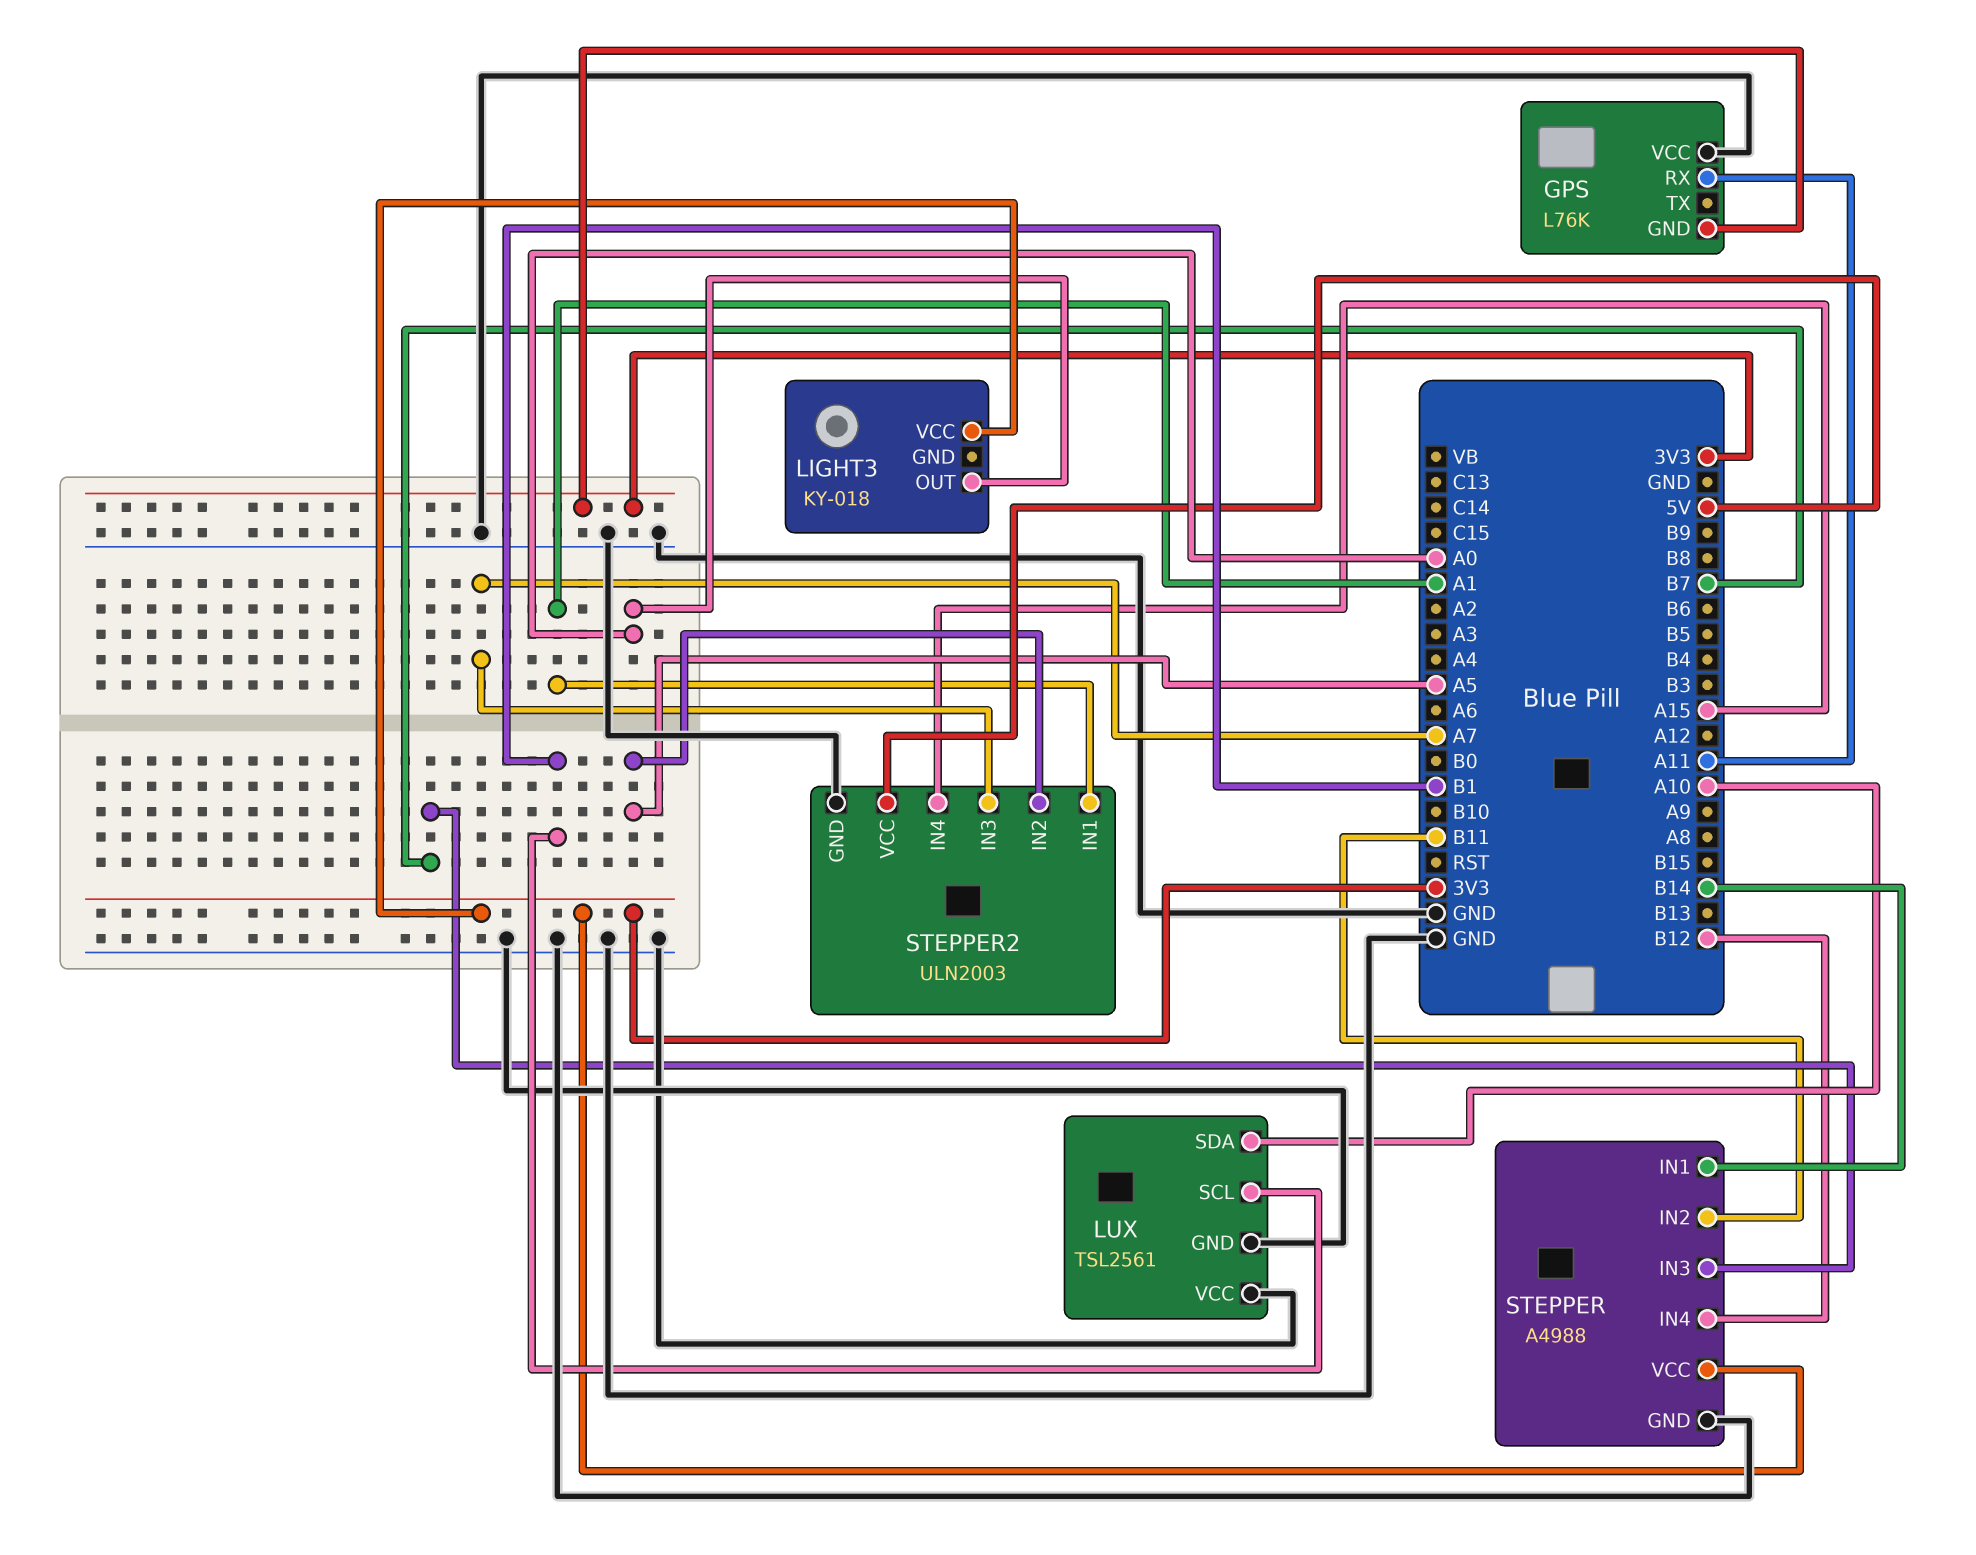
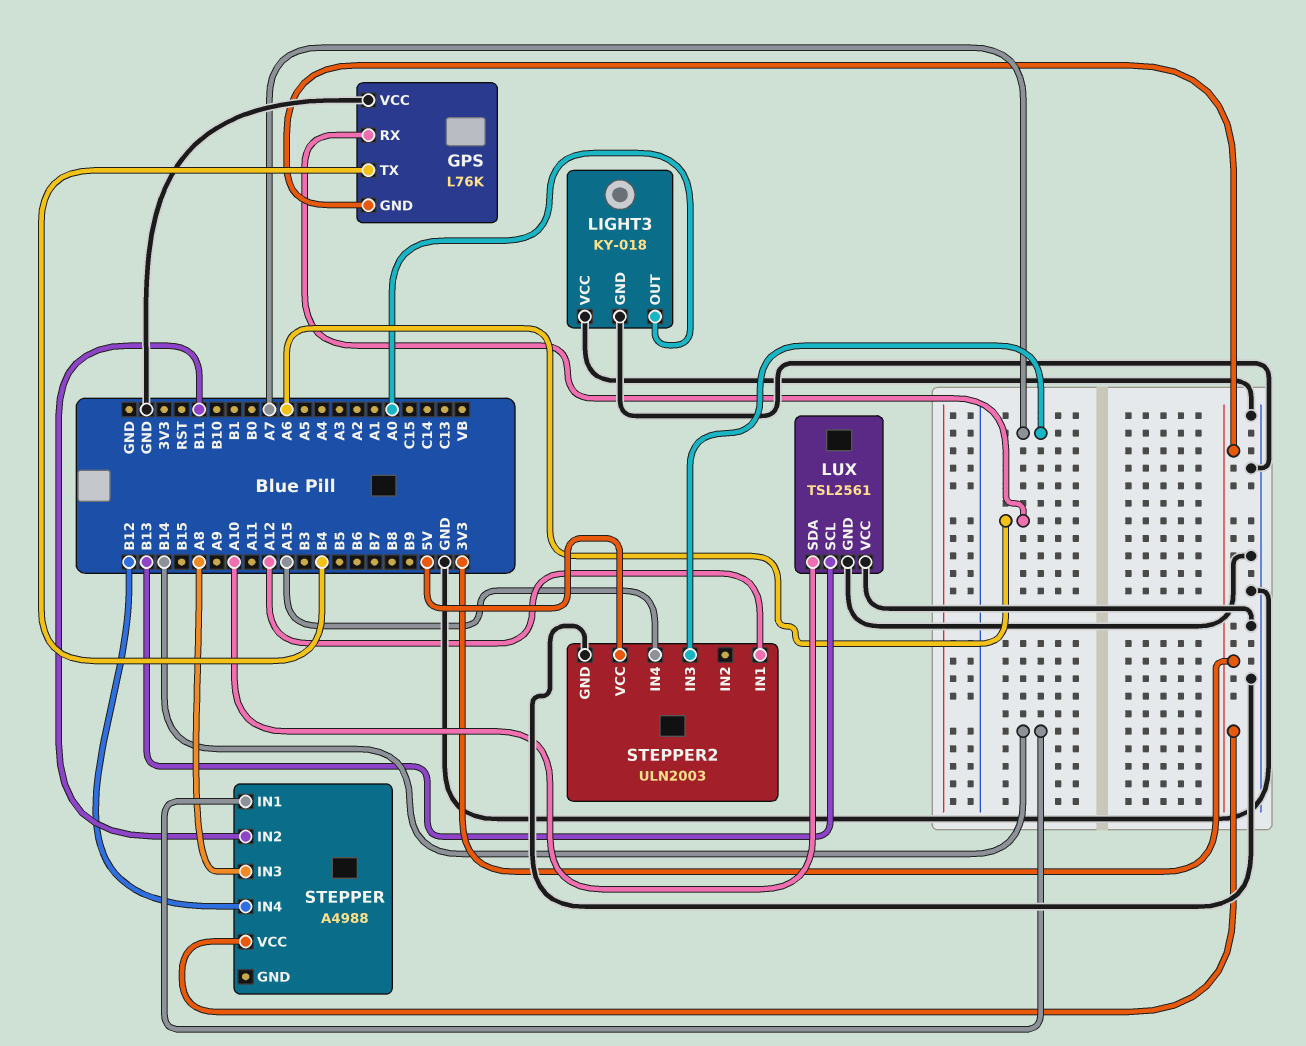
GPS pin RX: A11 -> A6
GPS pin TX: none -> B4
LIGHT3 pin GND: none -> GND
LIGHT3 pin VCC: 3V3 -> GND
LUX pin SCL: B1 -> B13
STEPPER pin GND: GND -> none
STEPPER pin IN3: B7 -> A8
STEPPER2 pin IN1: A1 -> A12
STEPPER2 pin IN2: A5 -> none

